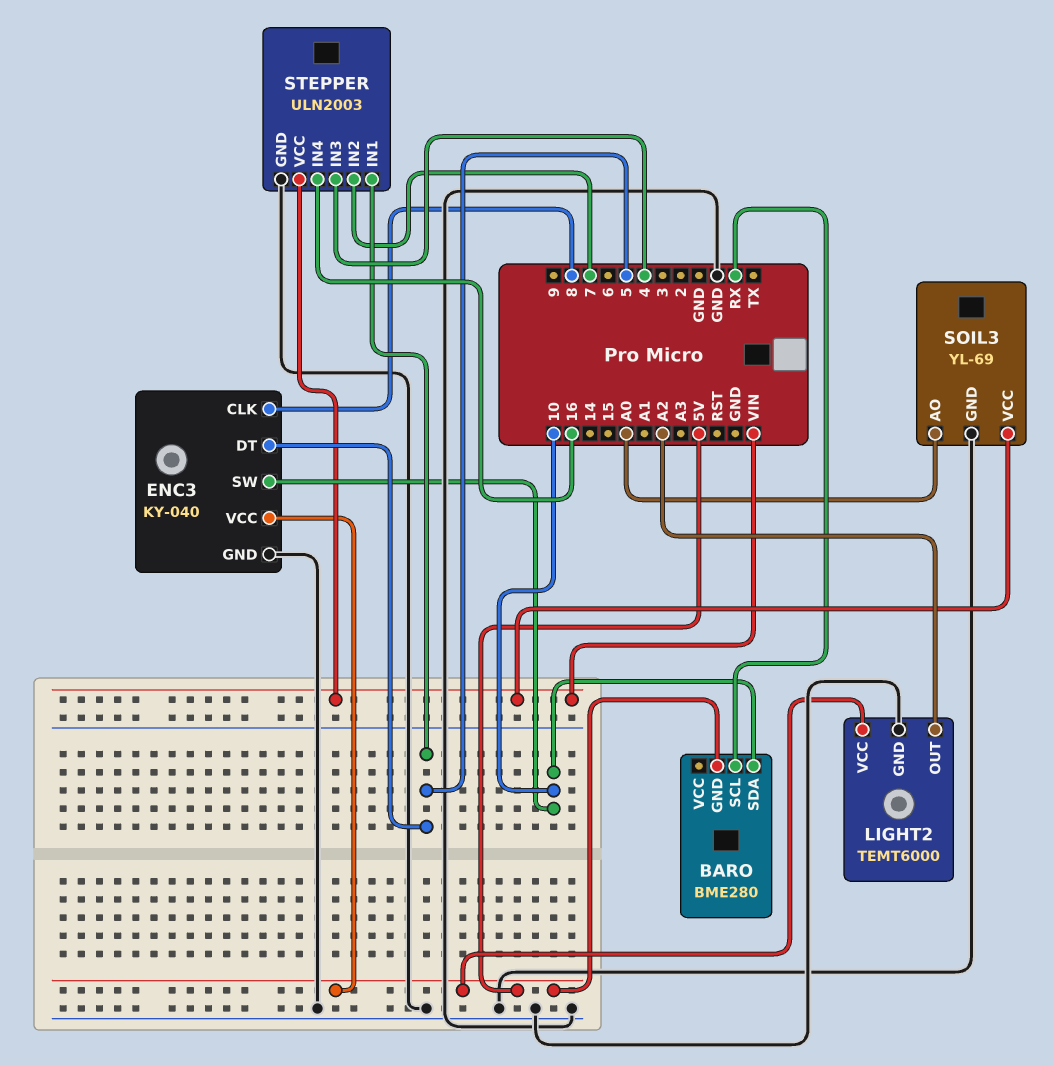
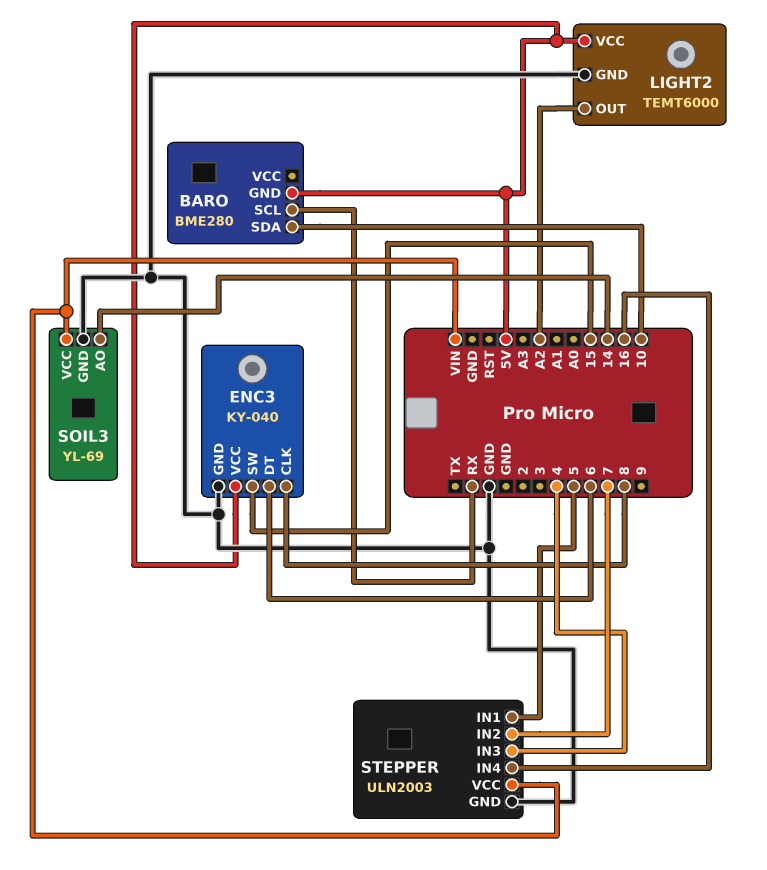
ENC3 pin DT: 5 -> 6
ENC3 pin SW: 10 -> 15
SOIL3 pin AO: A0 -> 14

